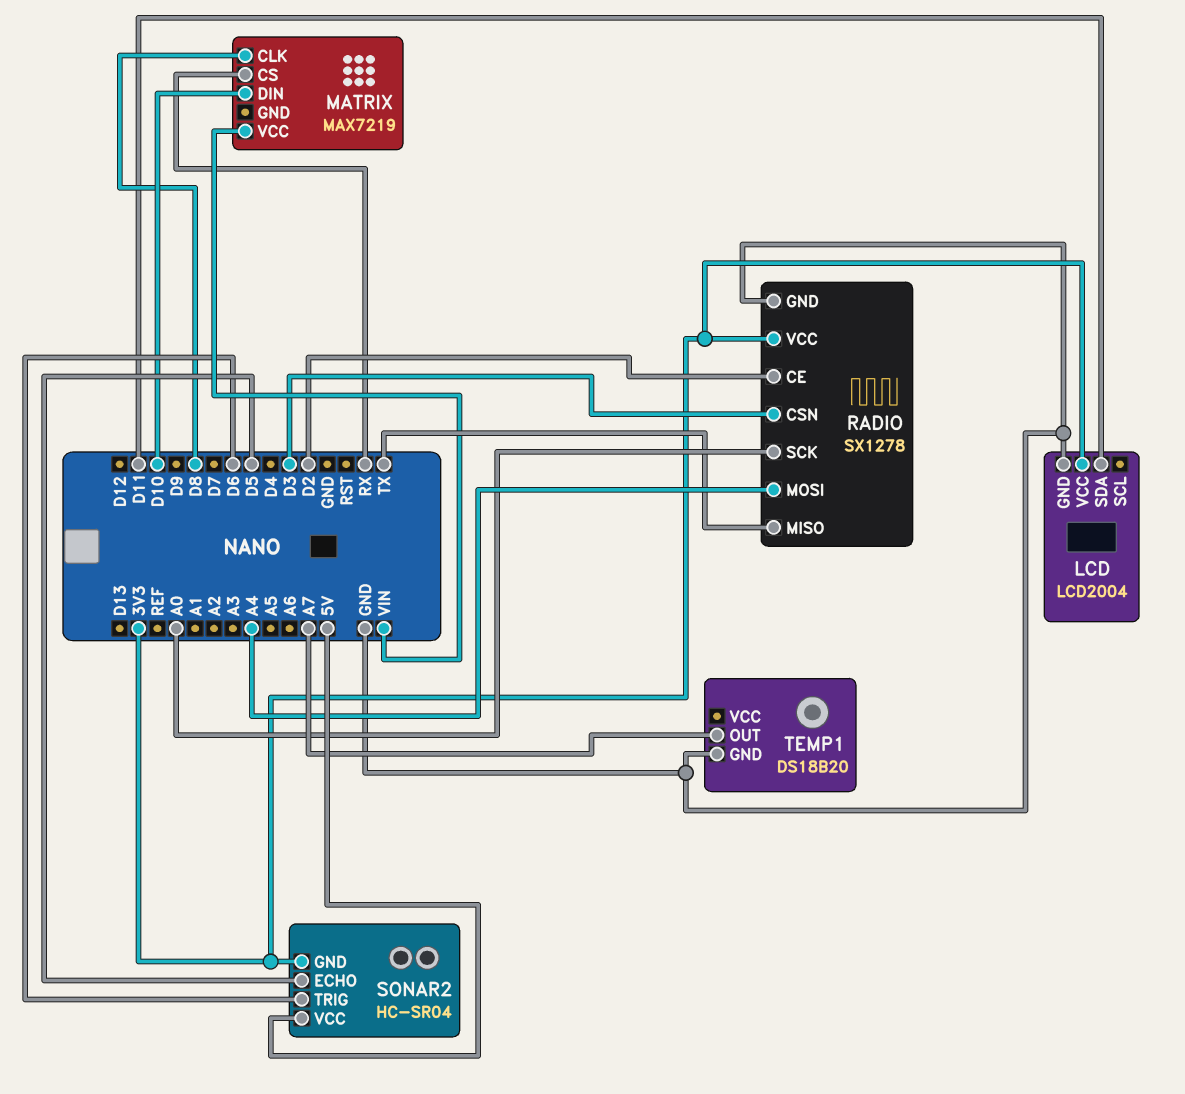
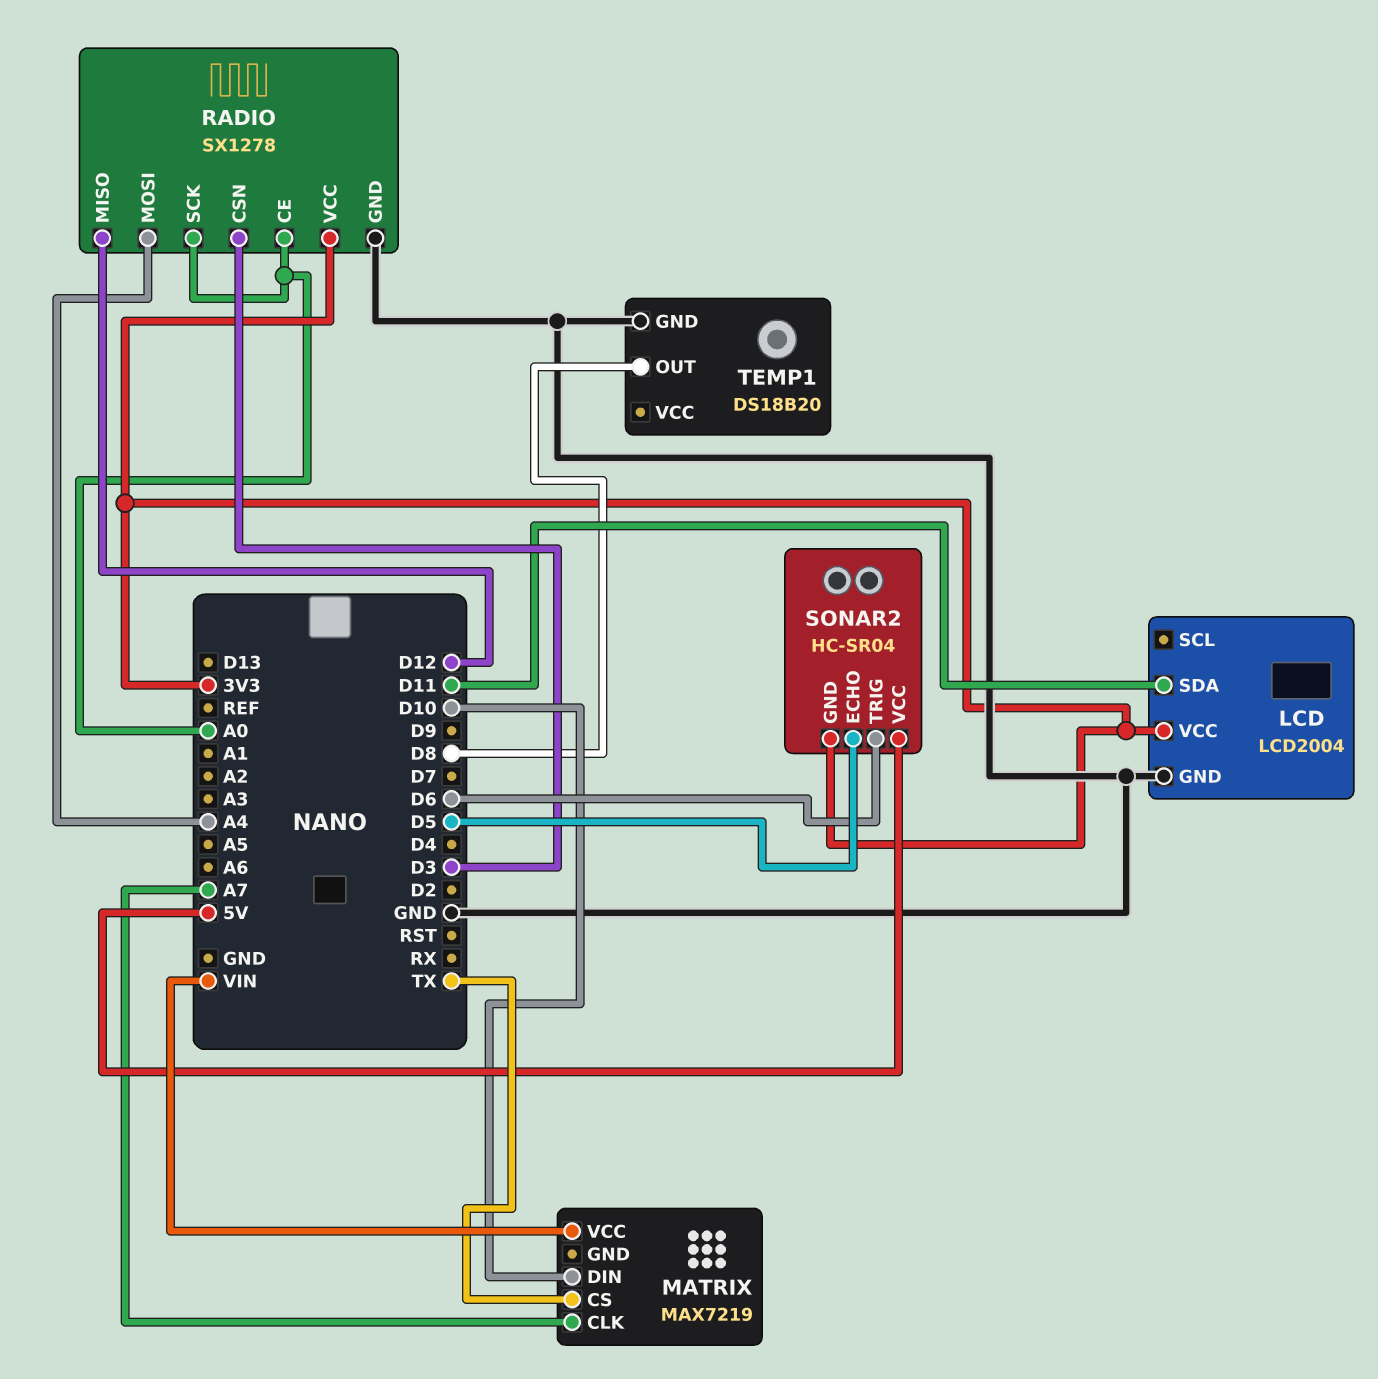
MATRIX pin CLK: D8 -> A7
MATRIX pin CS: RX -> TX
RADIO pin CE: D2 -> A0
RADIO pin MISO: TX -> D12
TEMP1 pin OUT: A7 -> D8

